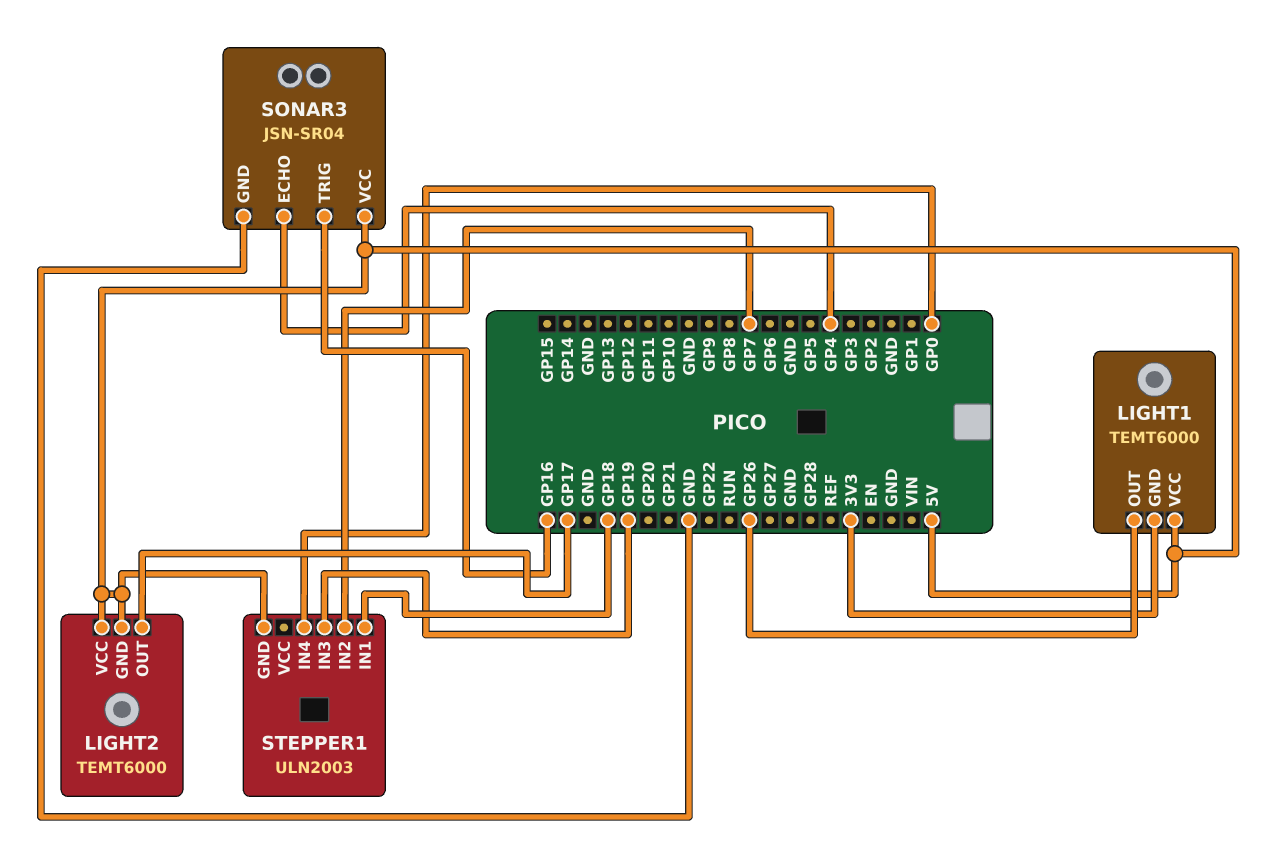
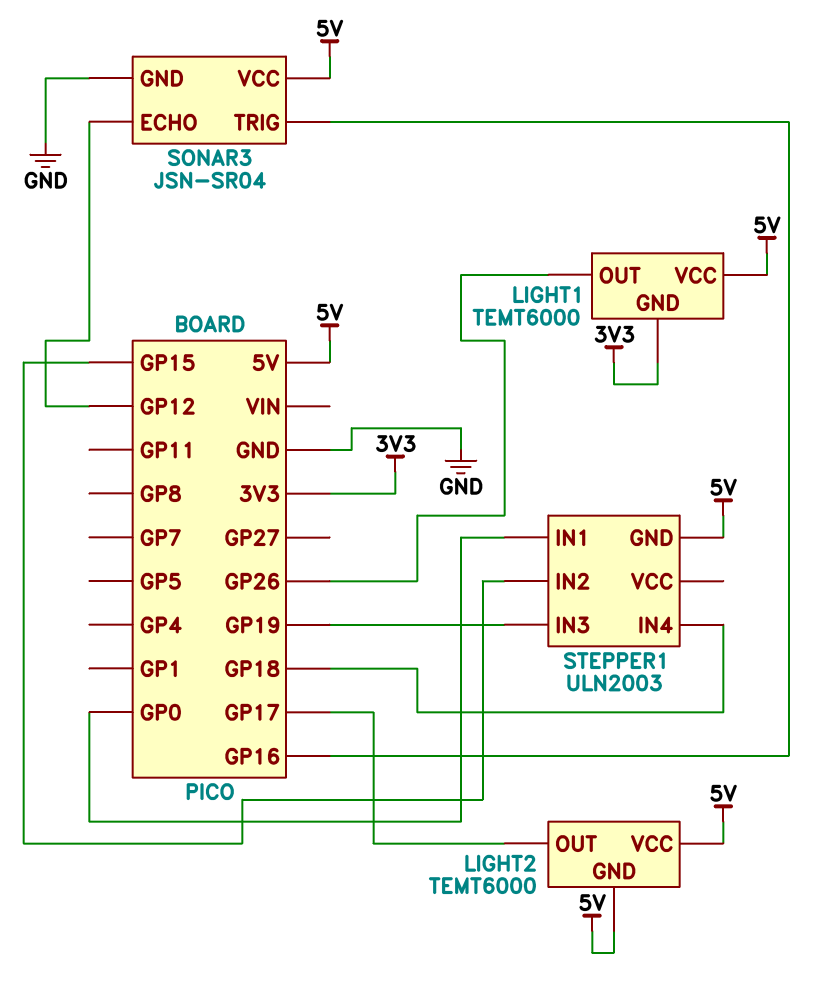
SONAR3 pin ECHO: GP4 -> GP12
STEPPER1 pin IN1: GP18 -> GP0
STEPPER1 pin IN2: GP7 -> GP15
STEPPER1 pin IN4: GP0 -> GP18

